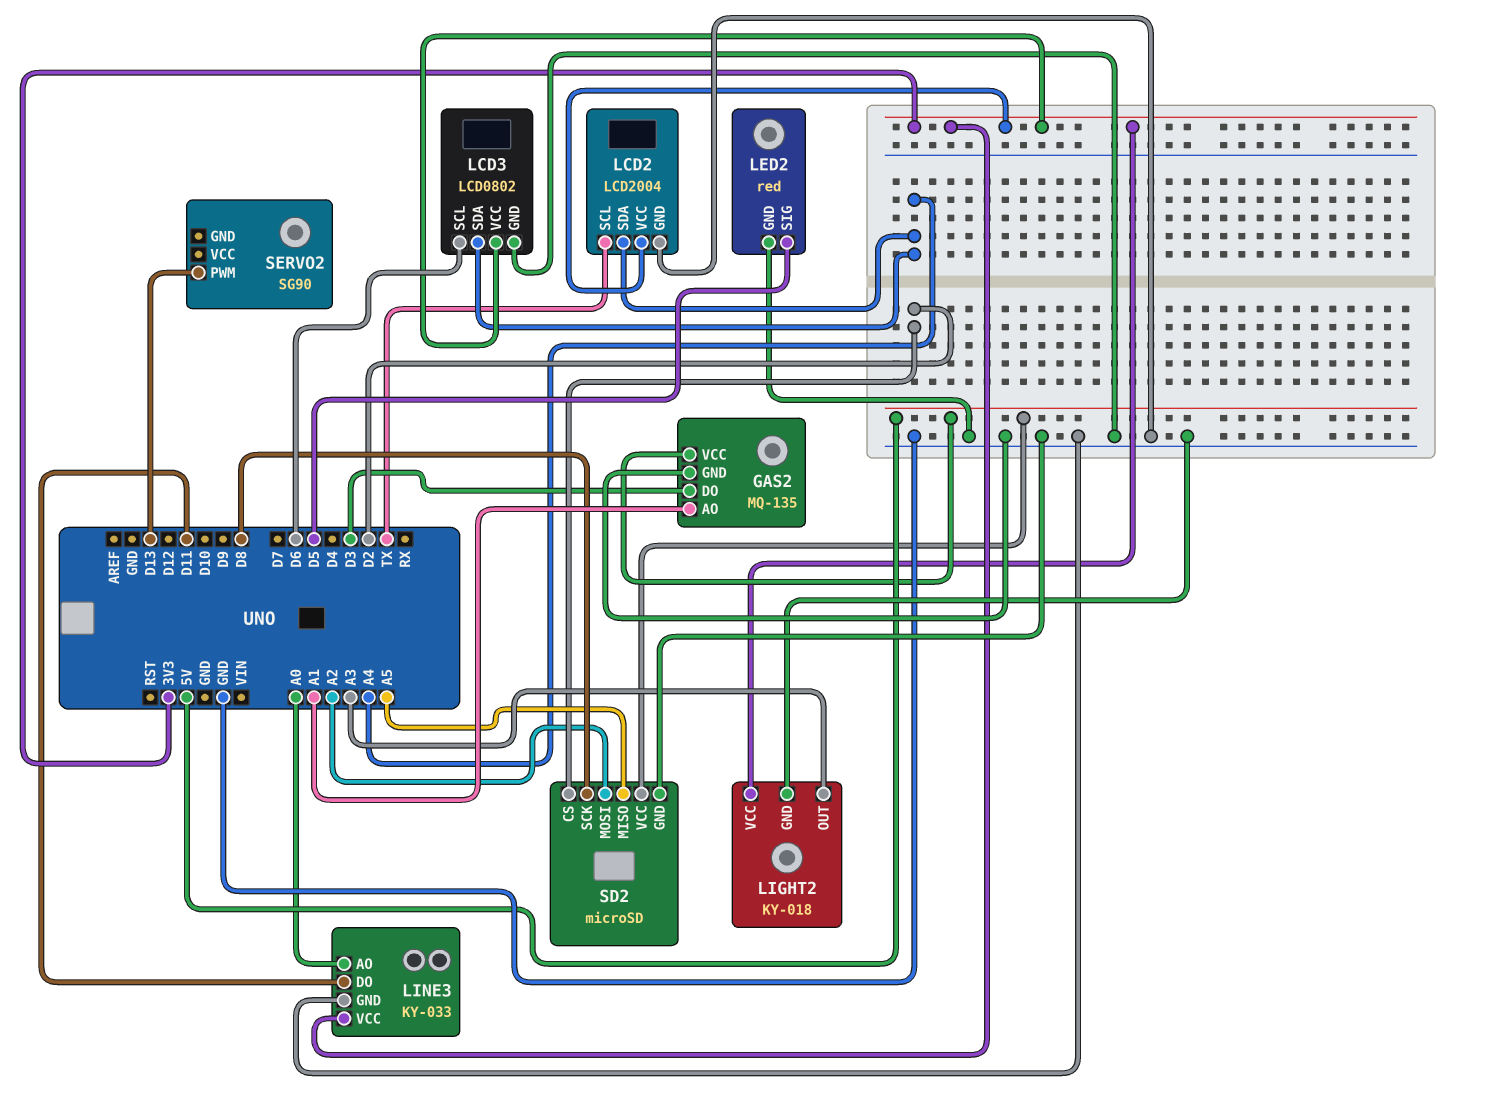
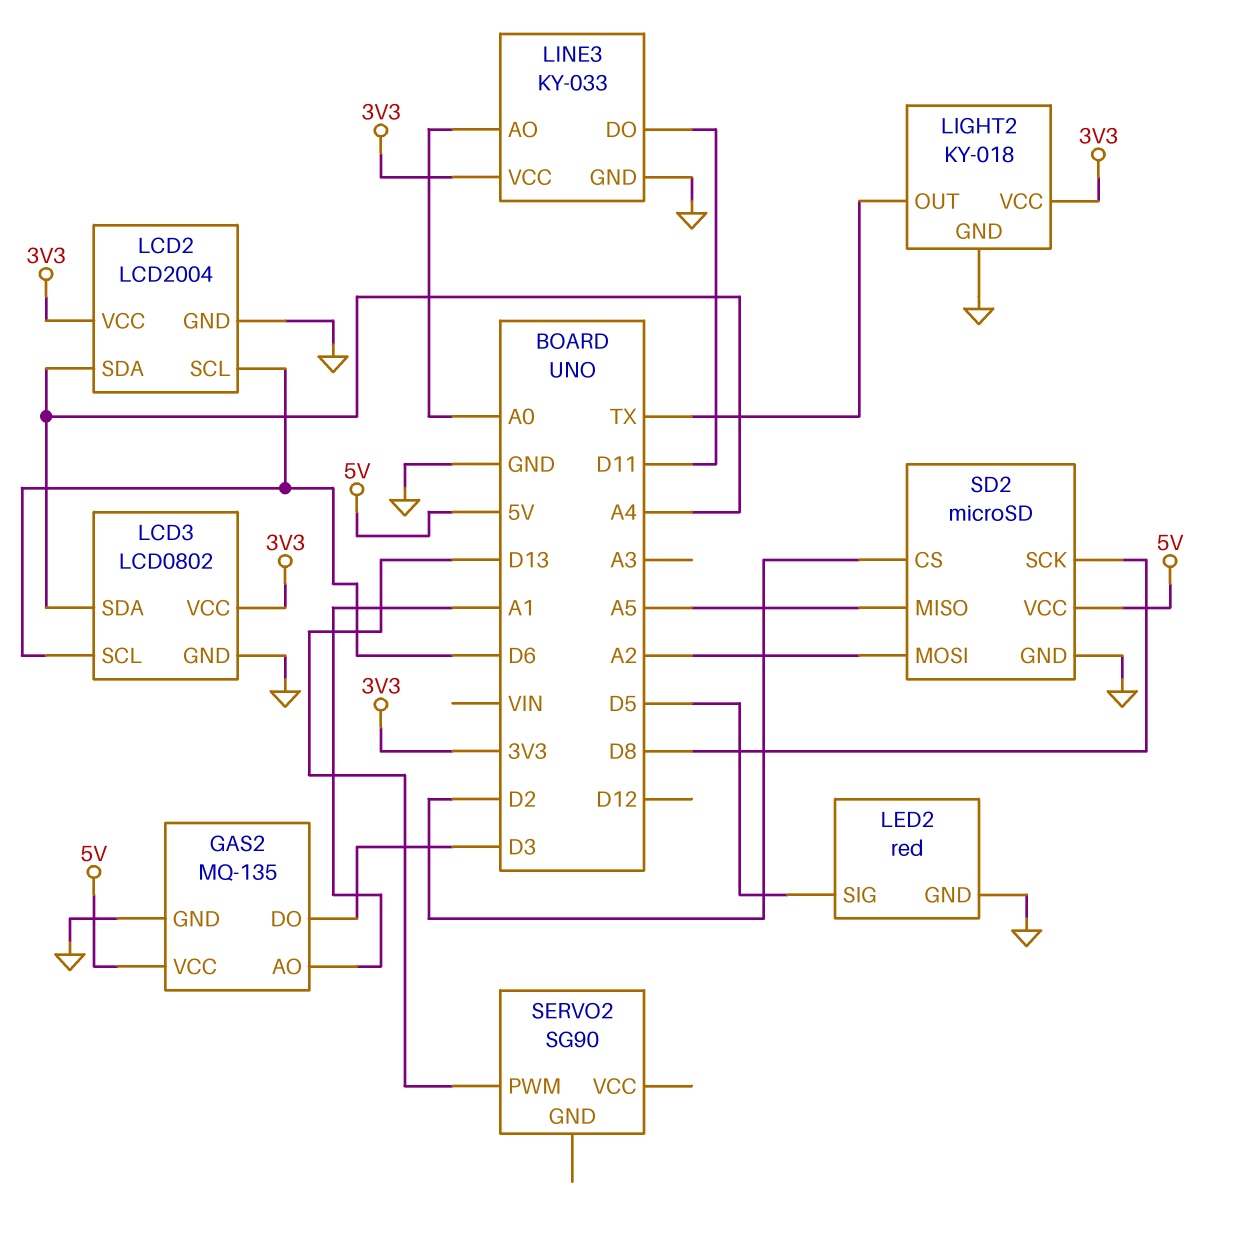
LCD2 pin SCL: TX -> D6
LIGHT2 pin OUT: A3 -> TX

